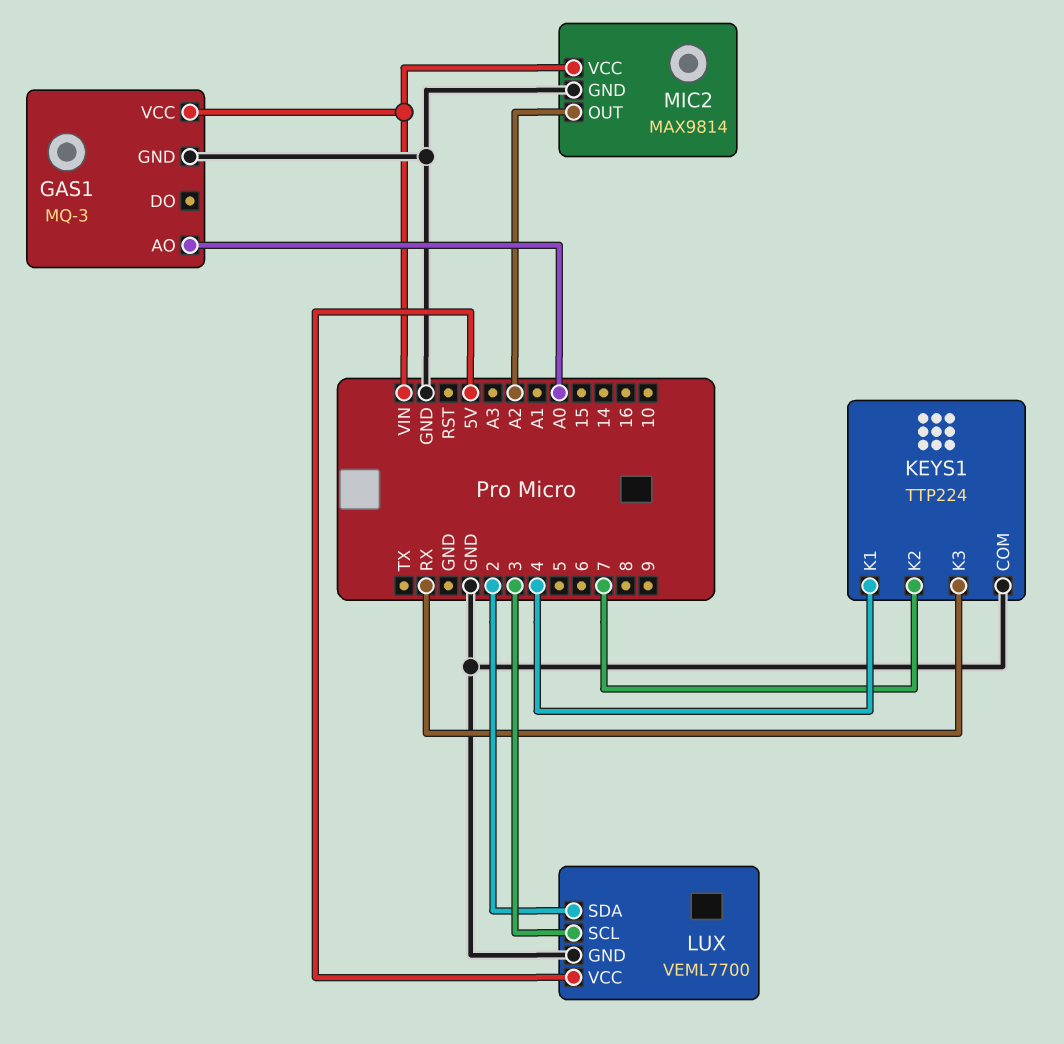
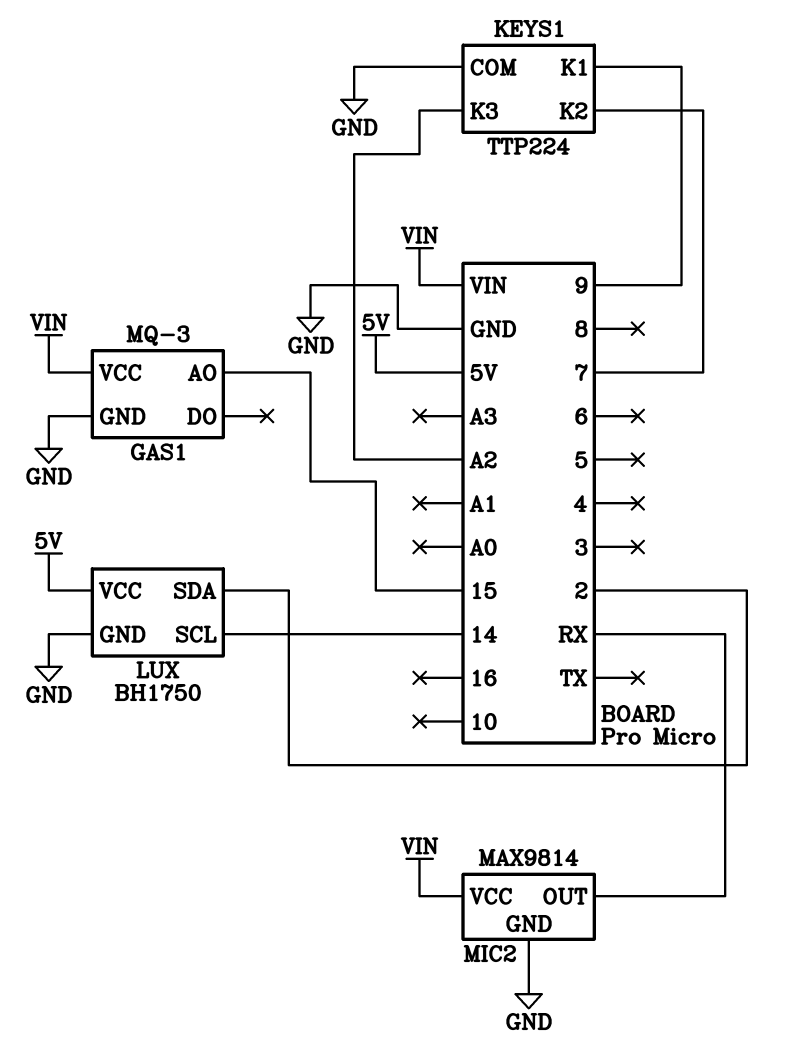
GAS1 pin AO: A0 -> 15
KEYS1 pin K1: 4 -> 9
KEYS1 pin K3: RX -> A2
LUX: VEML7700 -> BH1750
LUX pin SCL: 3 -> 14
MIC2 pin OUT: A2 -> RX

